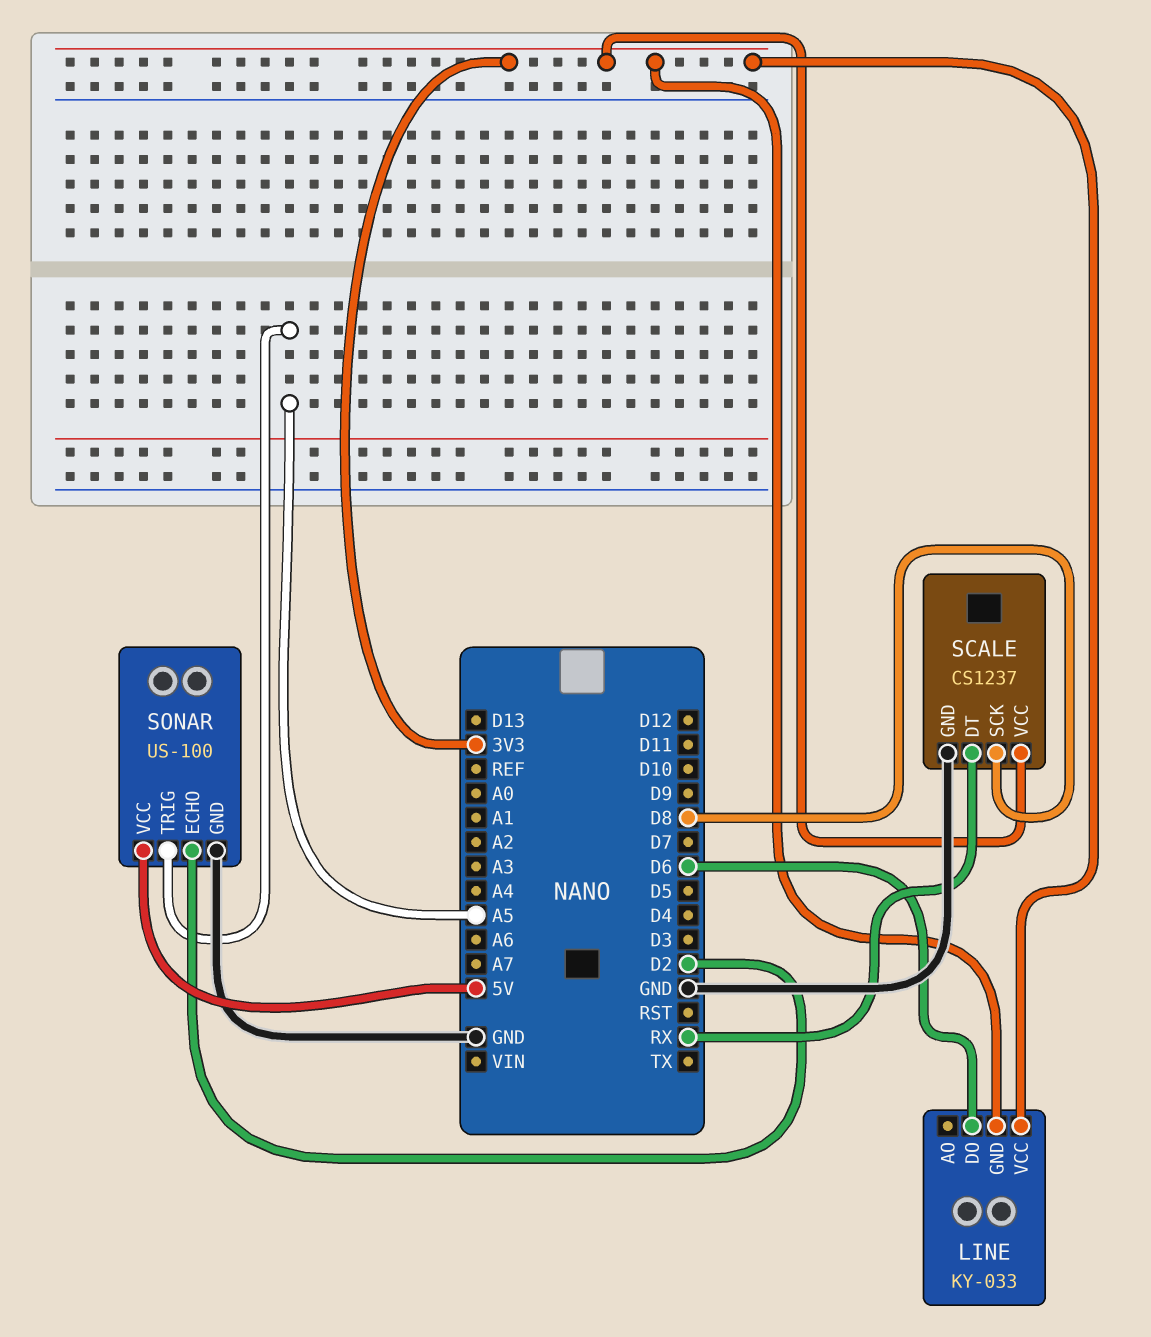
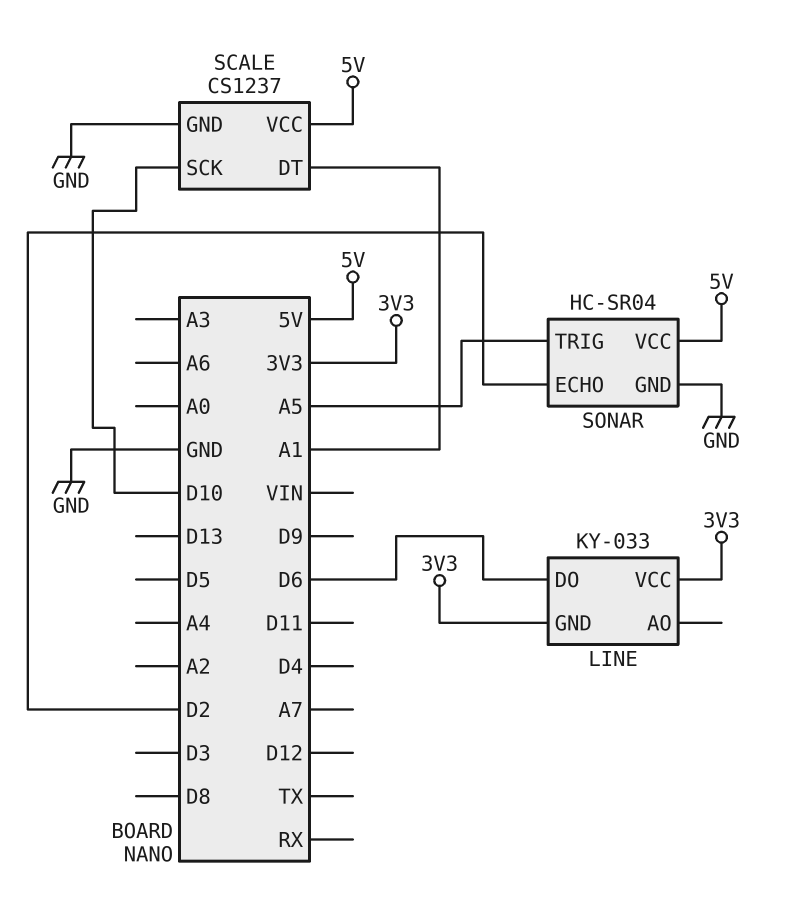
SCALE pin DT: RX -> A1
SCALE pin SCK: D8 -> D10
SCALE pin VCC: 3V3 -> 5V
SONAR: US-100 -> HC-SR04

